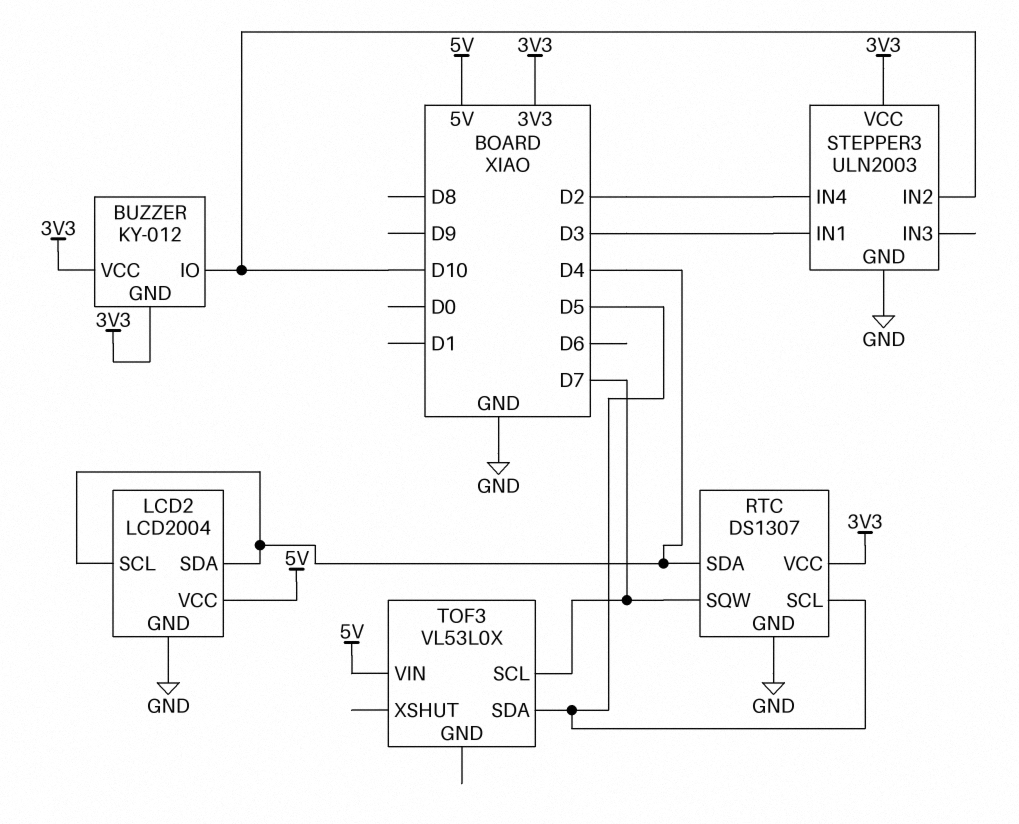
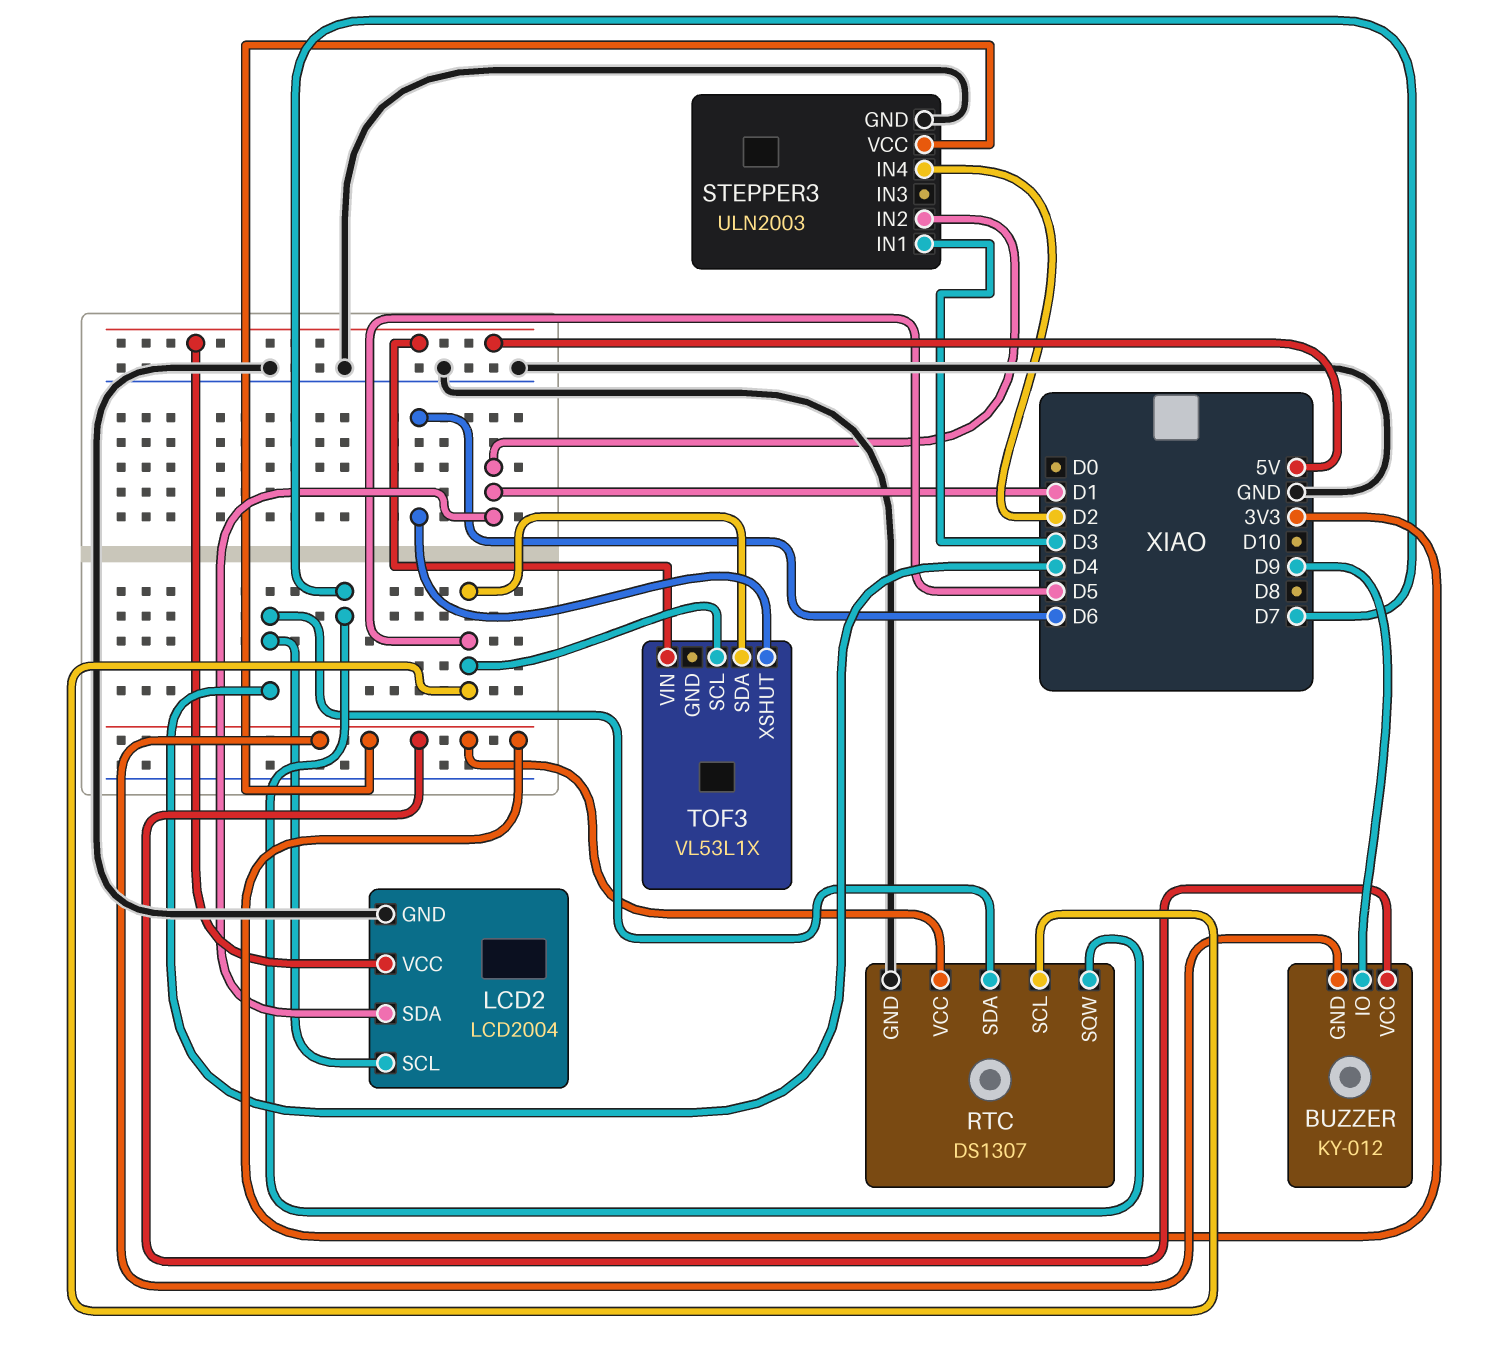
BUZZER pin IO: D10 -> D9
LCD2 pin SDA: D4 -> D1
STEPPER3 pin IN2: D10 -> D1
TOF3: VL53L0X -> VL53L1X
TOF3 pin SCL: D7 -> D5
TOF3 pin XSHUT: none -> D6

